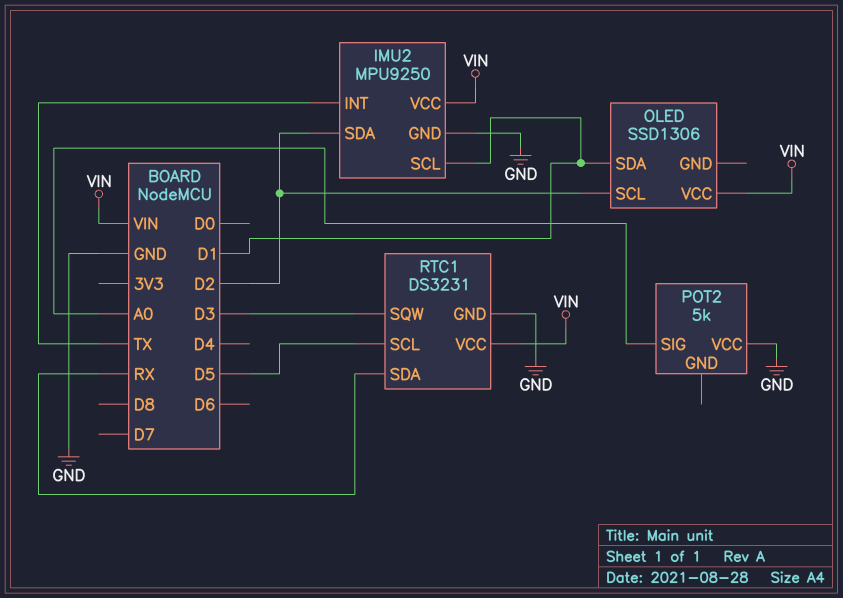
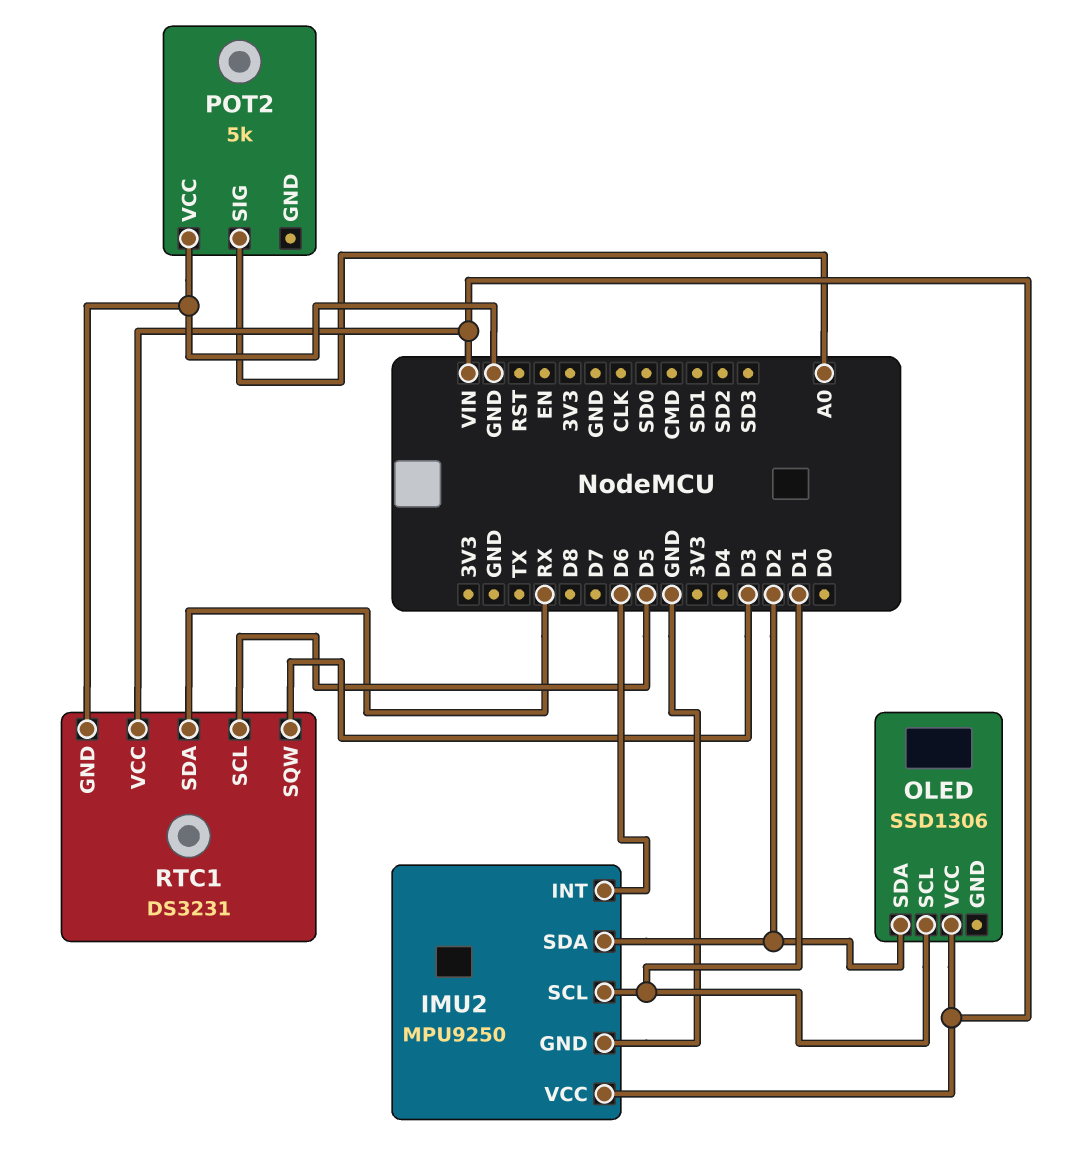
IMU2 pin INT: TX -> D6
OLED pin SCL: D2 -> D1
OLED pin SDA: D1 -> D2

